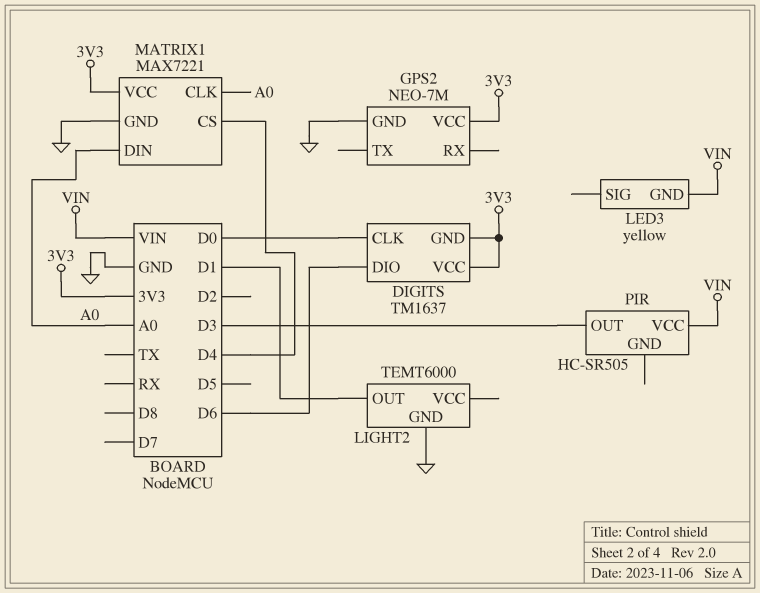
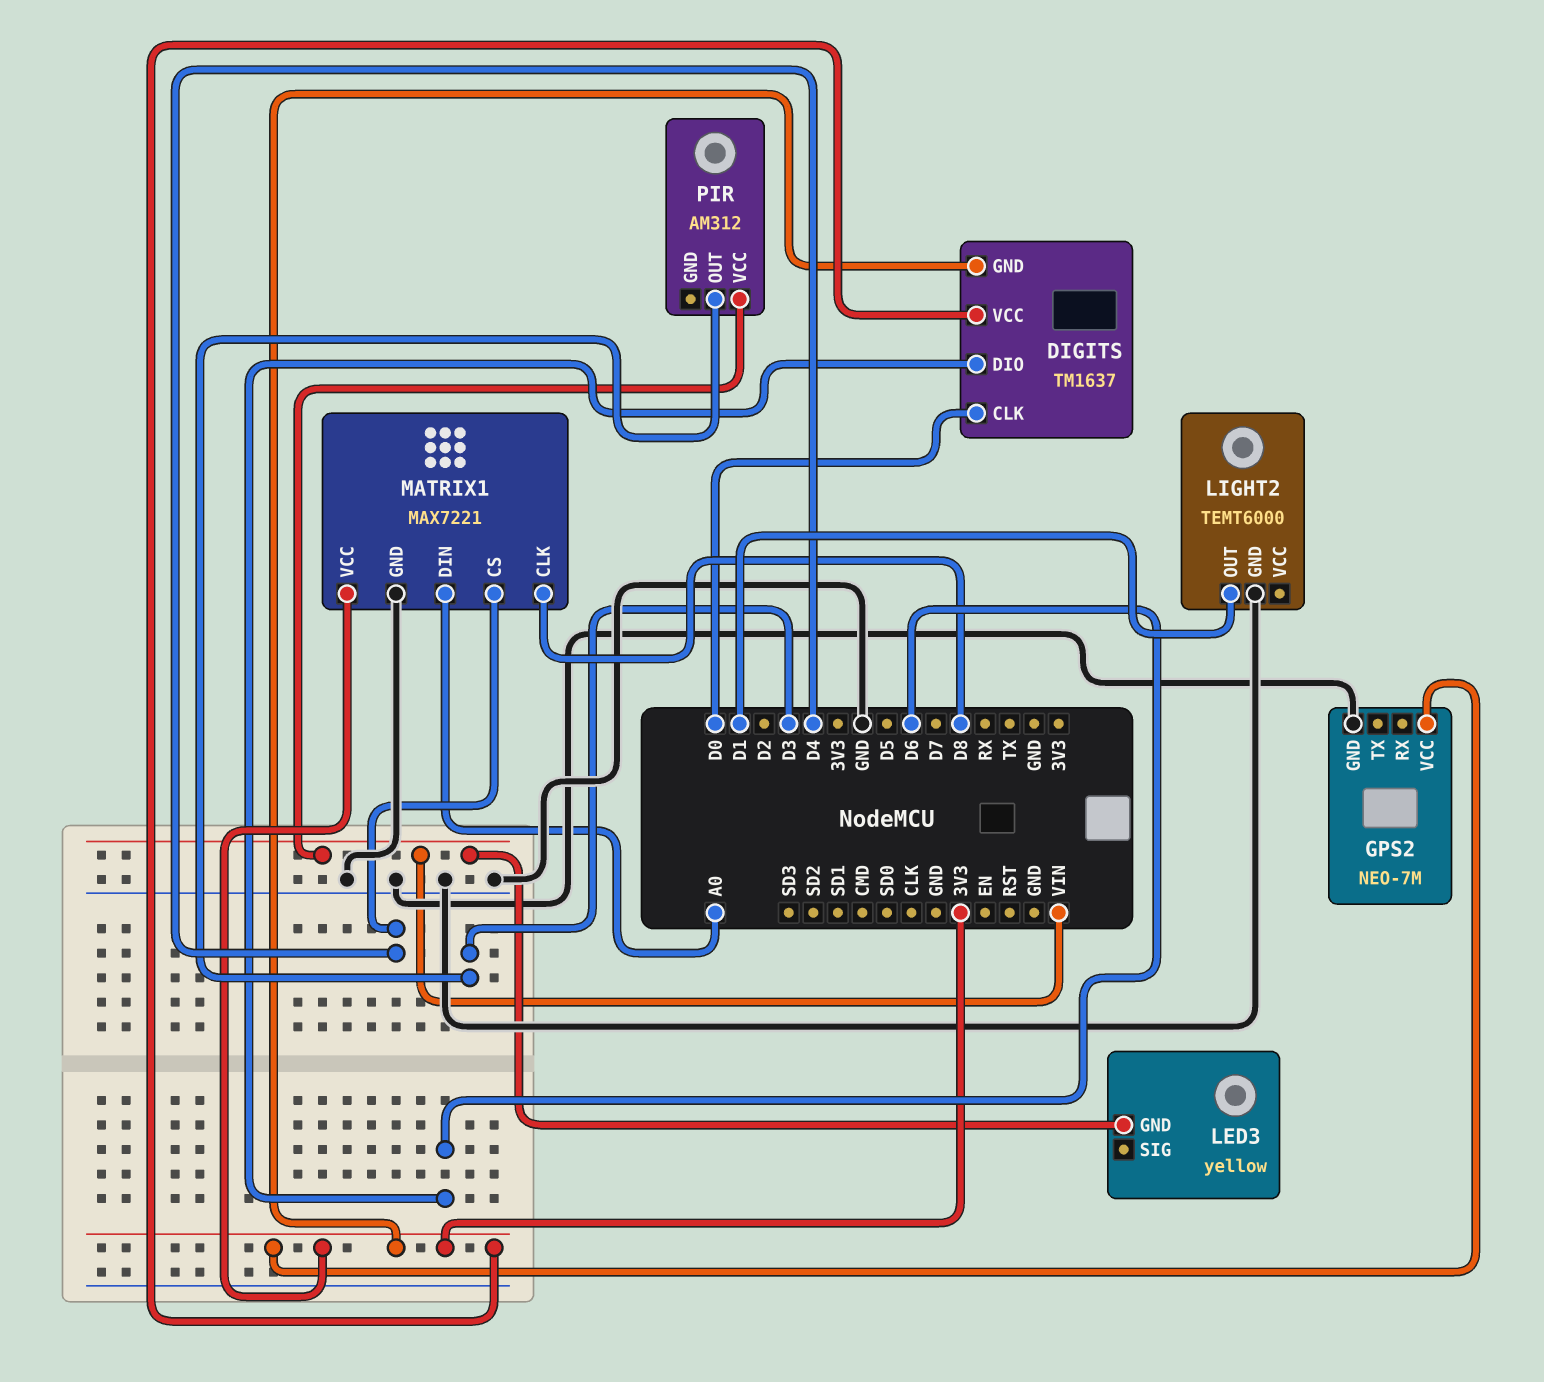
MATRIX1 pin CLK: A0 -> D8
PIR: HC-SR505 -> AM312

